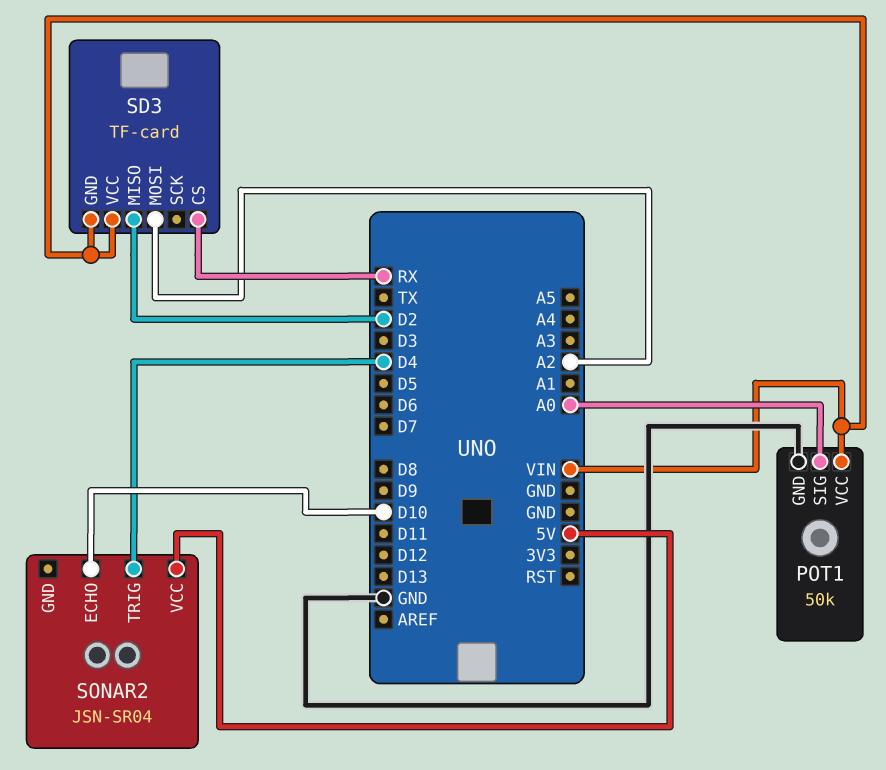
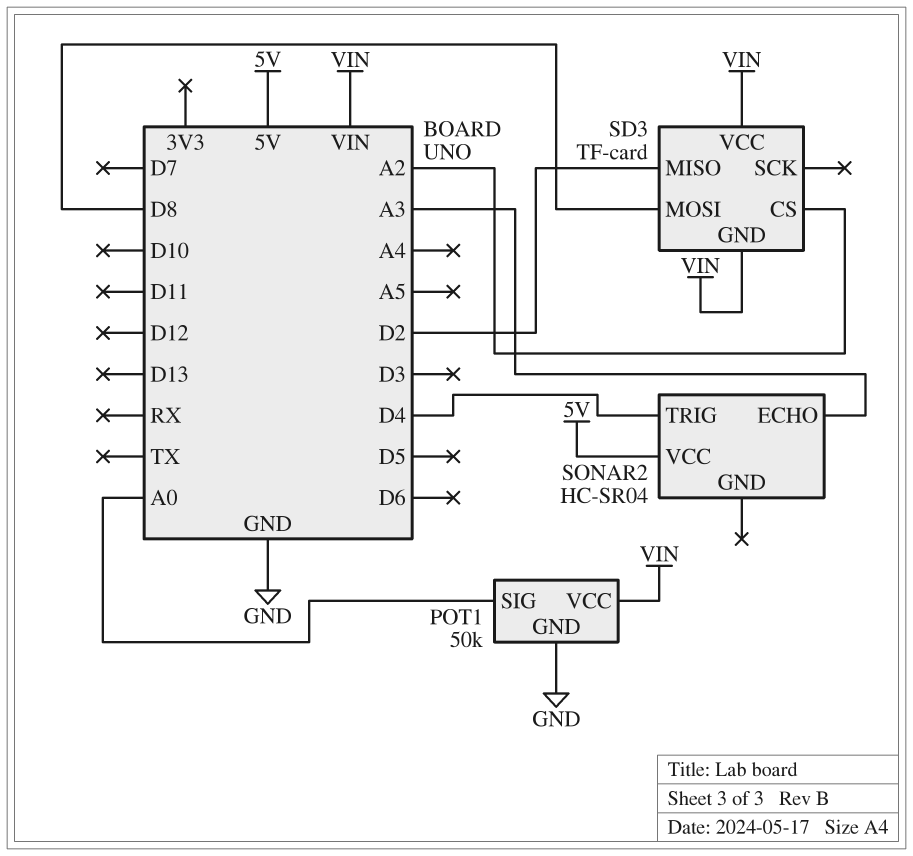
SD3 pin CS: RX -> A2
SD3 pin MOSI: A2 -> D8
SONAR2: JSN-SR04 -> HC-SR04
SONAR2 pin ECHO: D10 -> A3

